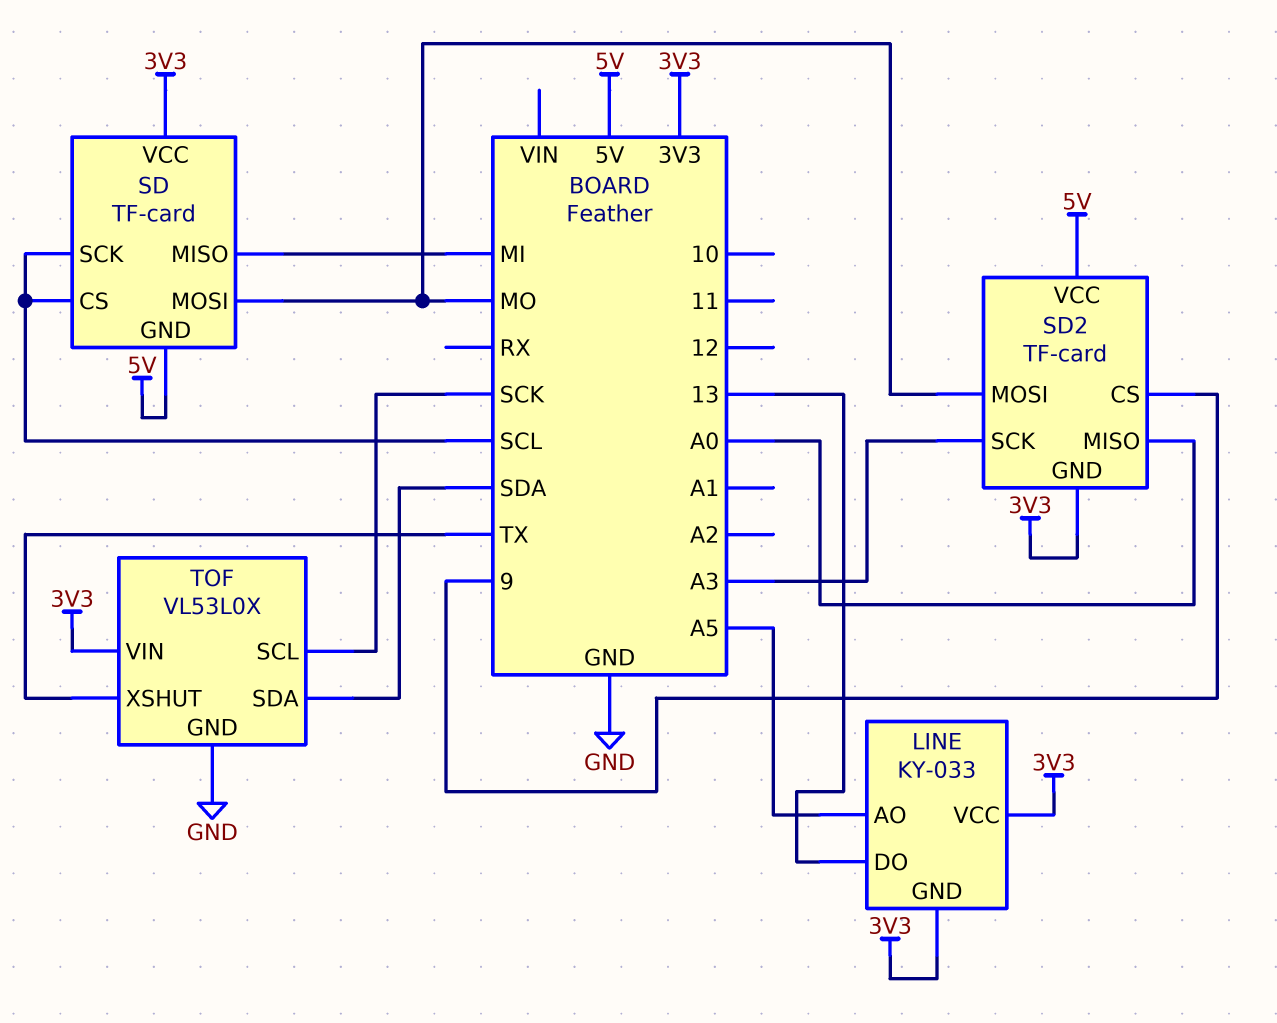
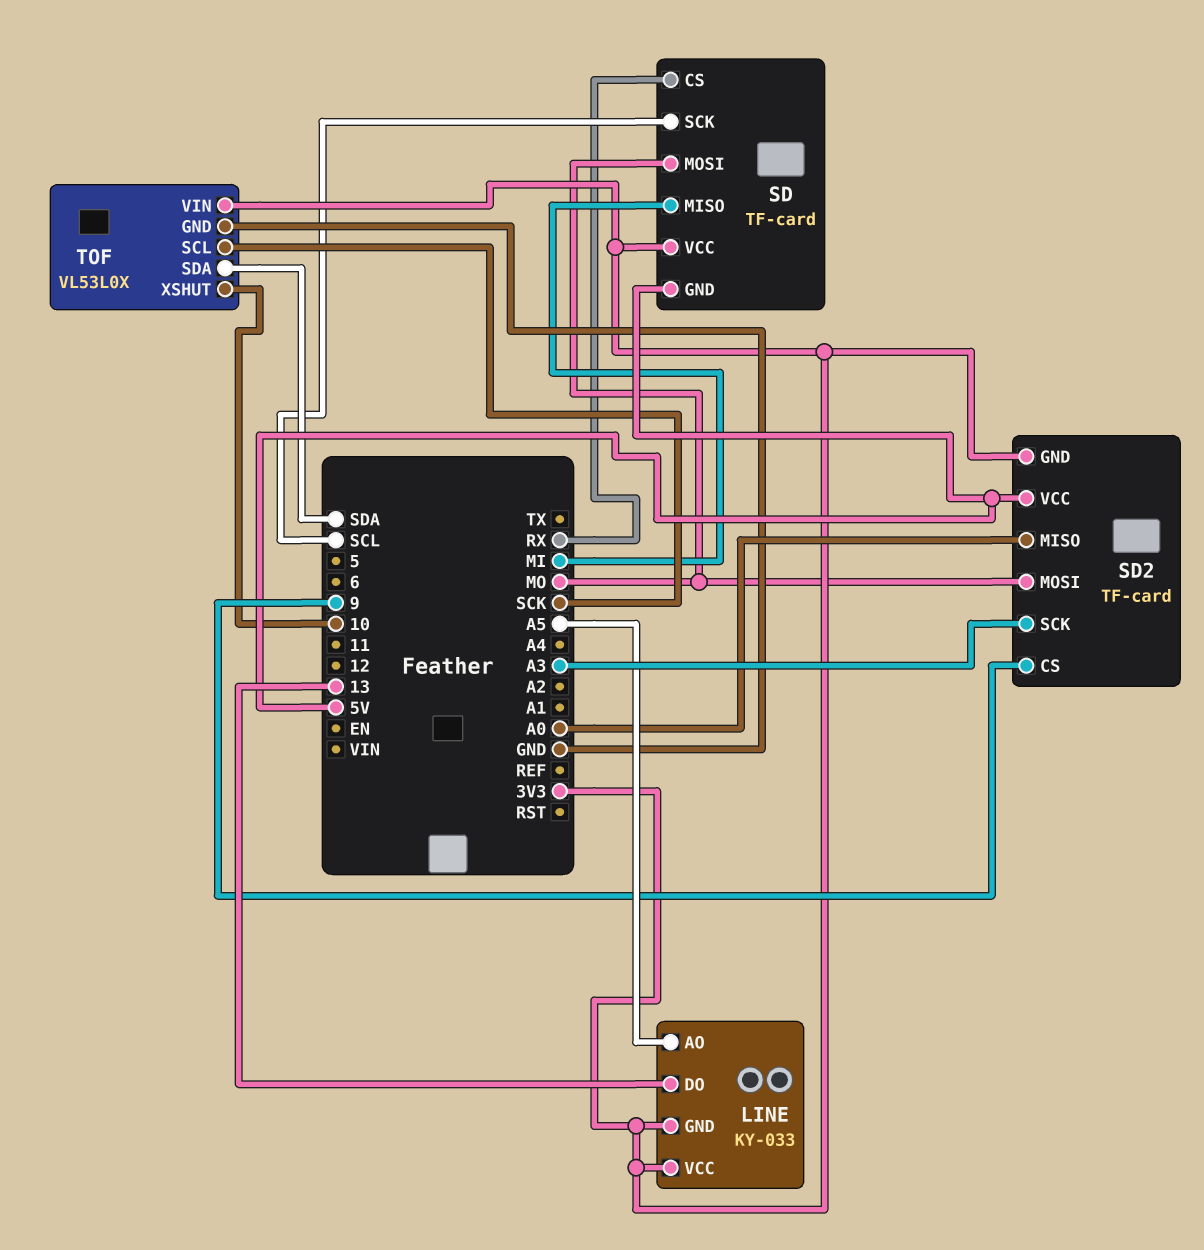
SD pin CS: SCL -> RX
TOF pin XSHUT: TX -> 10

